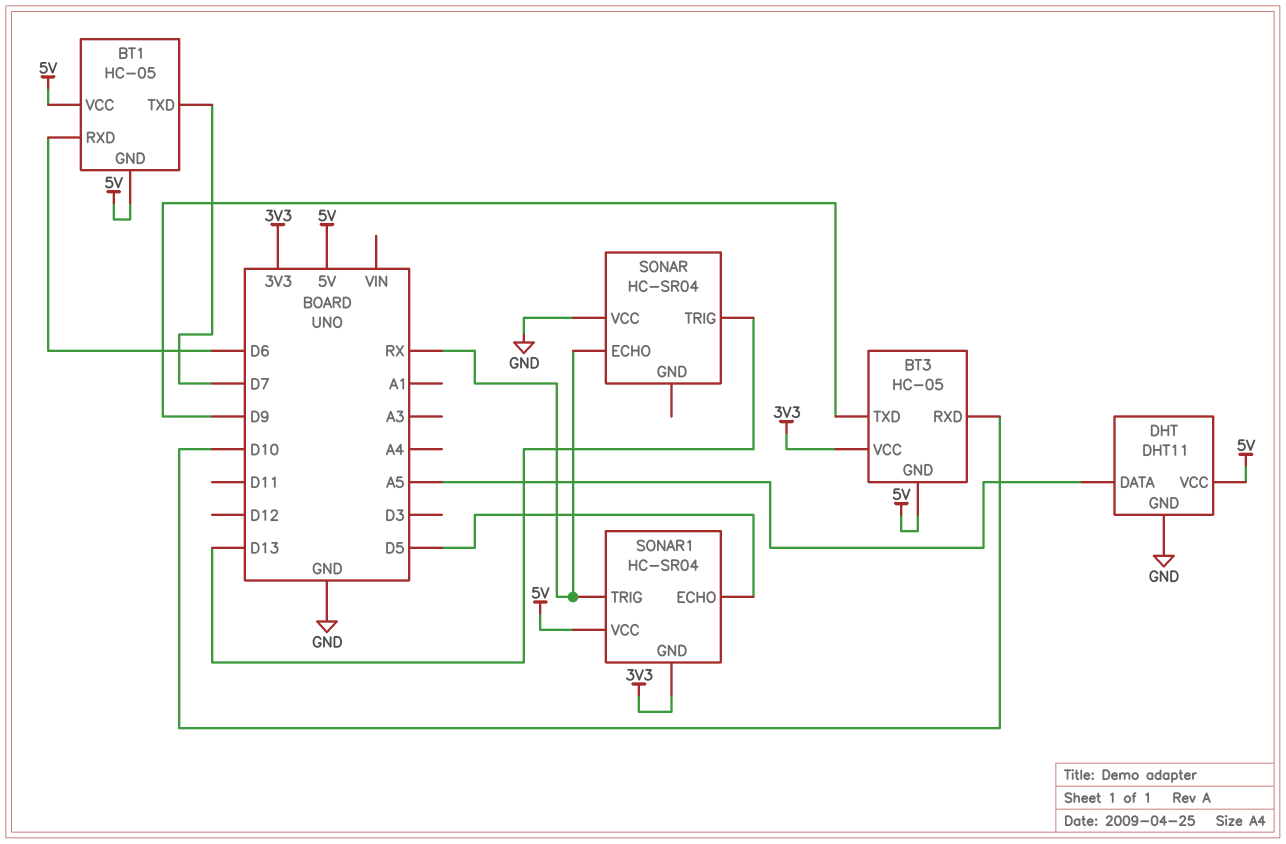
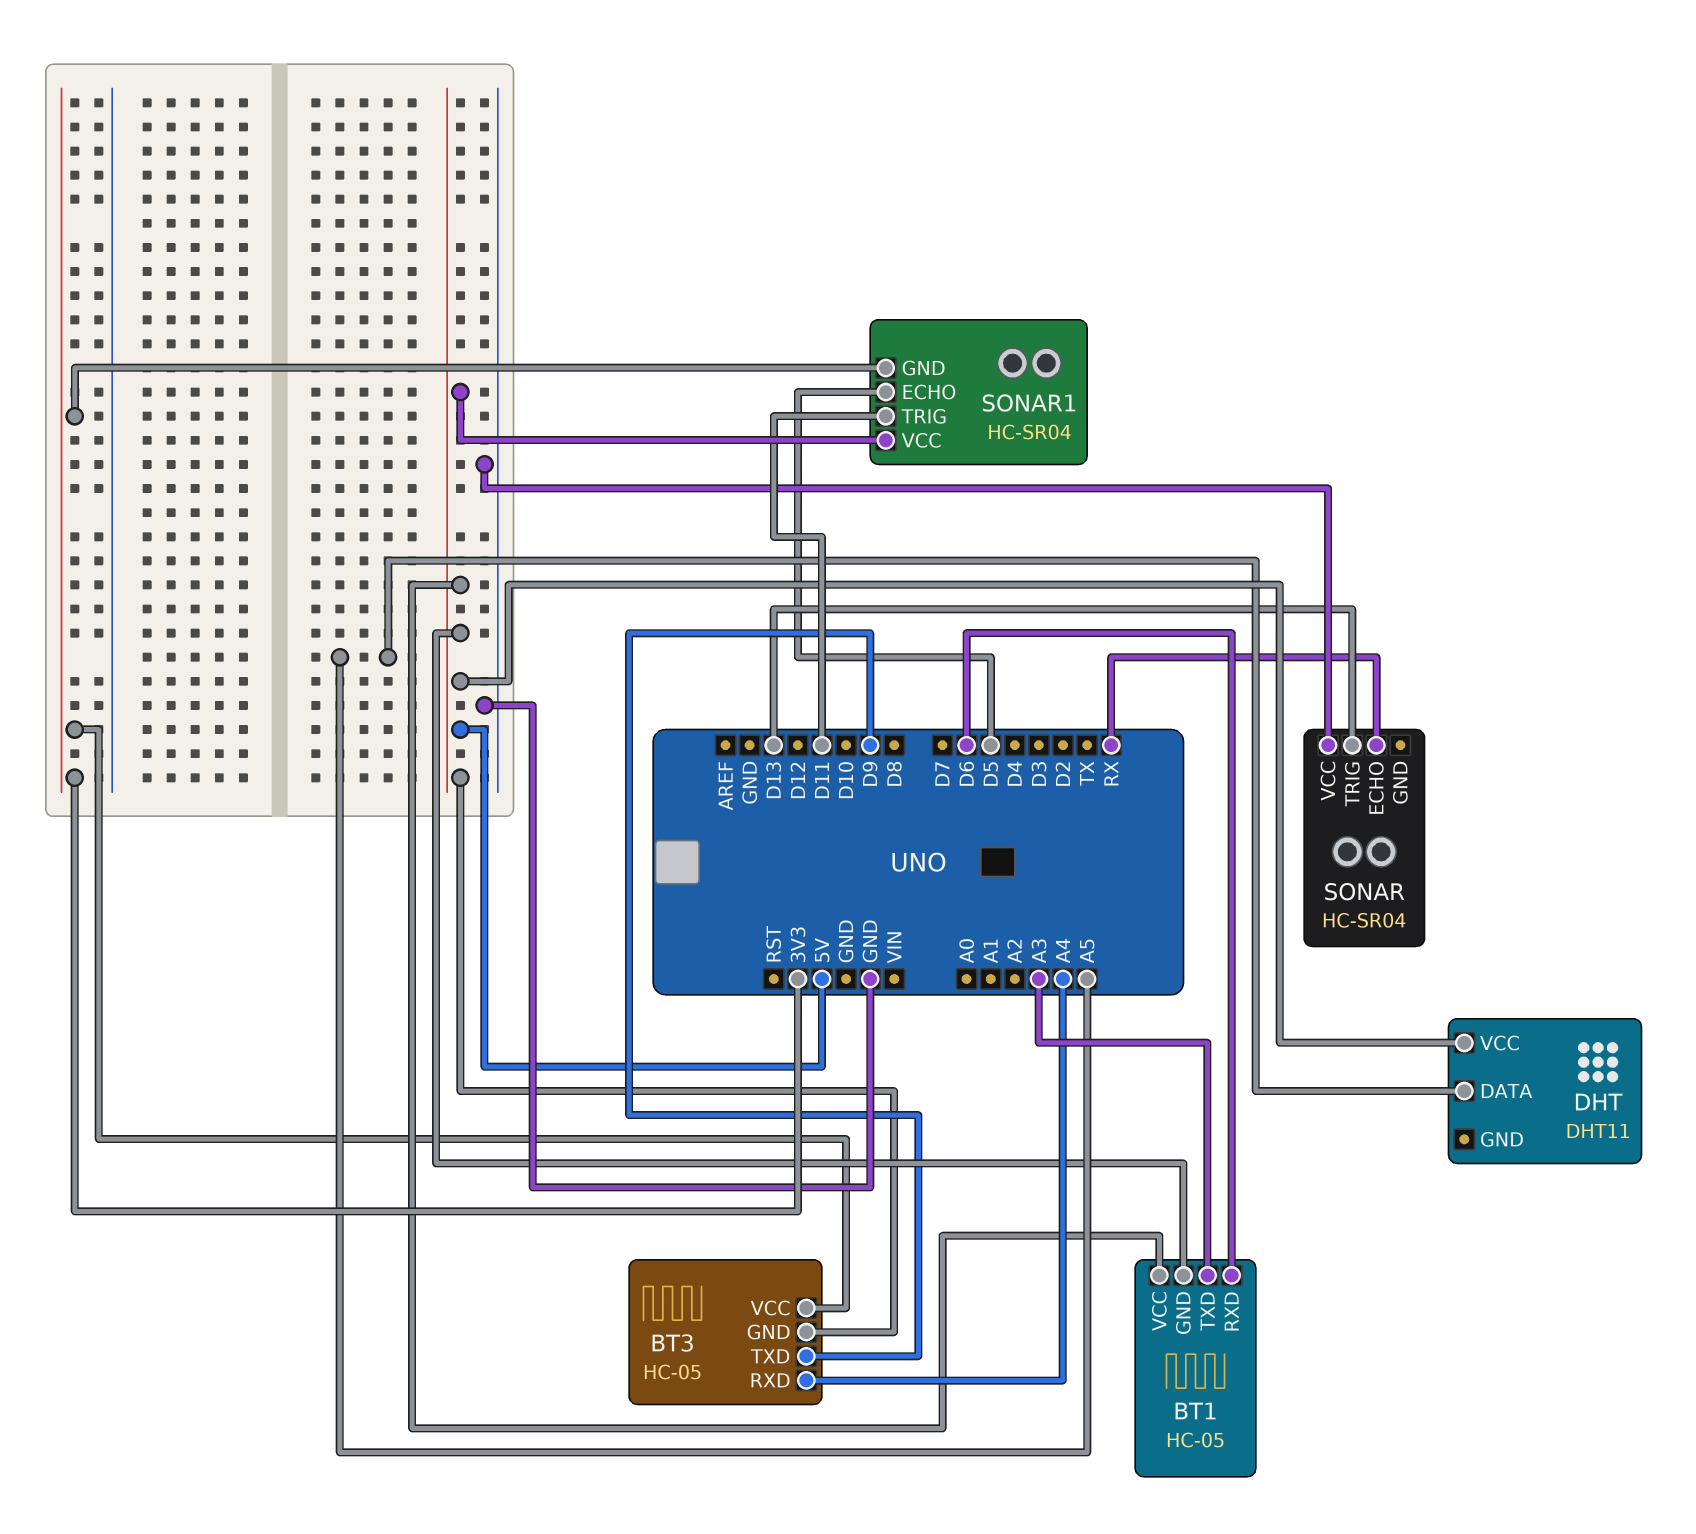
BT1 pin TXD: D7 -> A3
BT3 pin RXD: D10 -> A4
DHT pin GND: GND -> none
SONAR1 pin TRIG: RX -> D11

